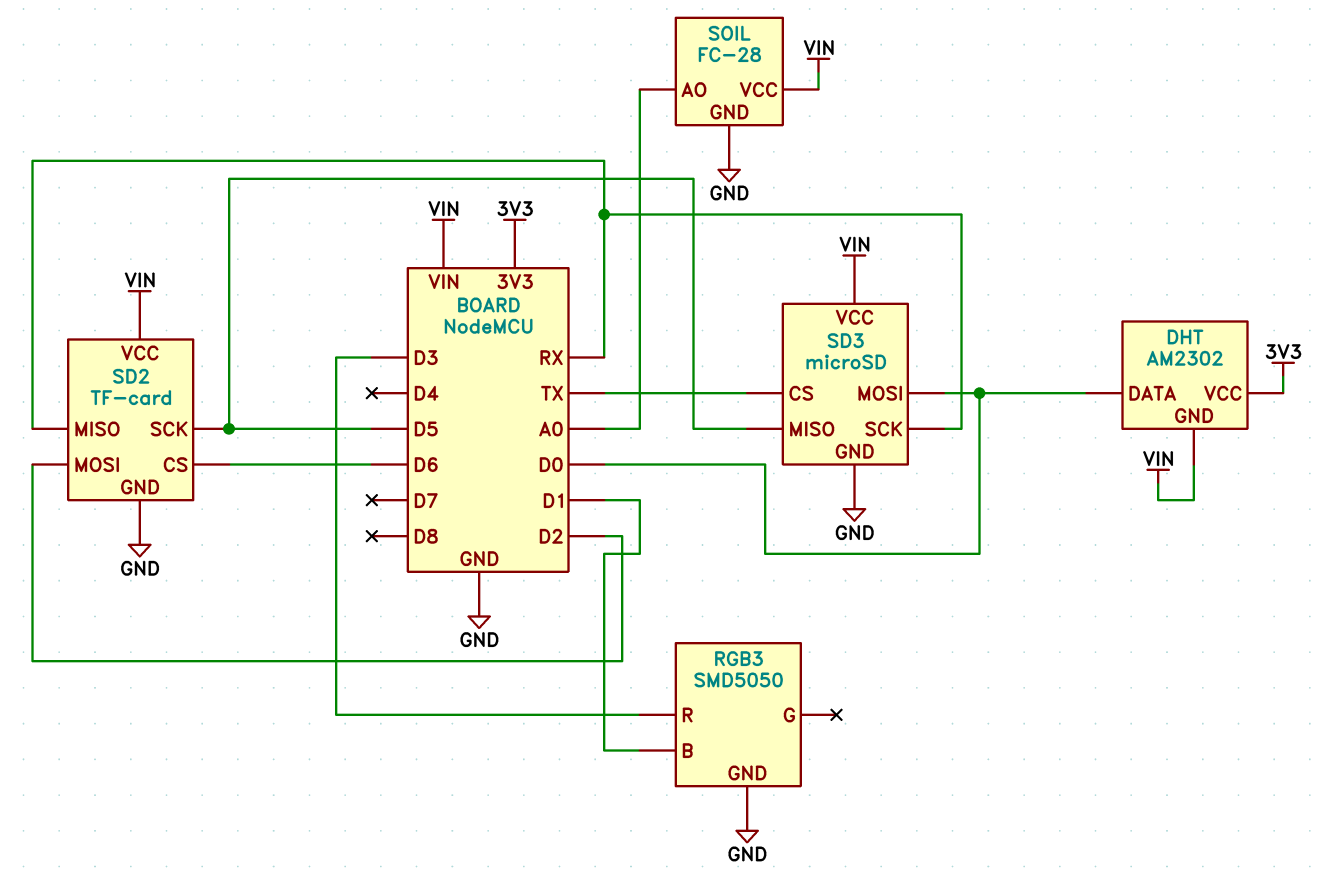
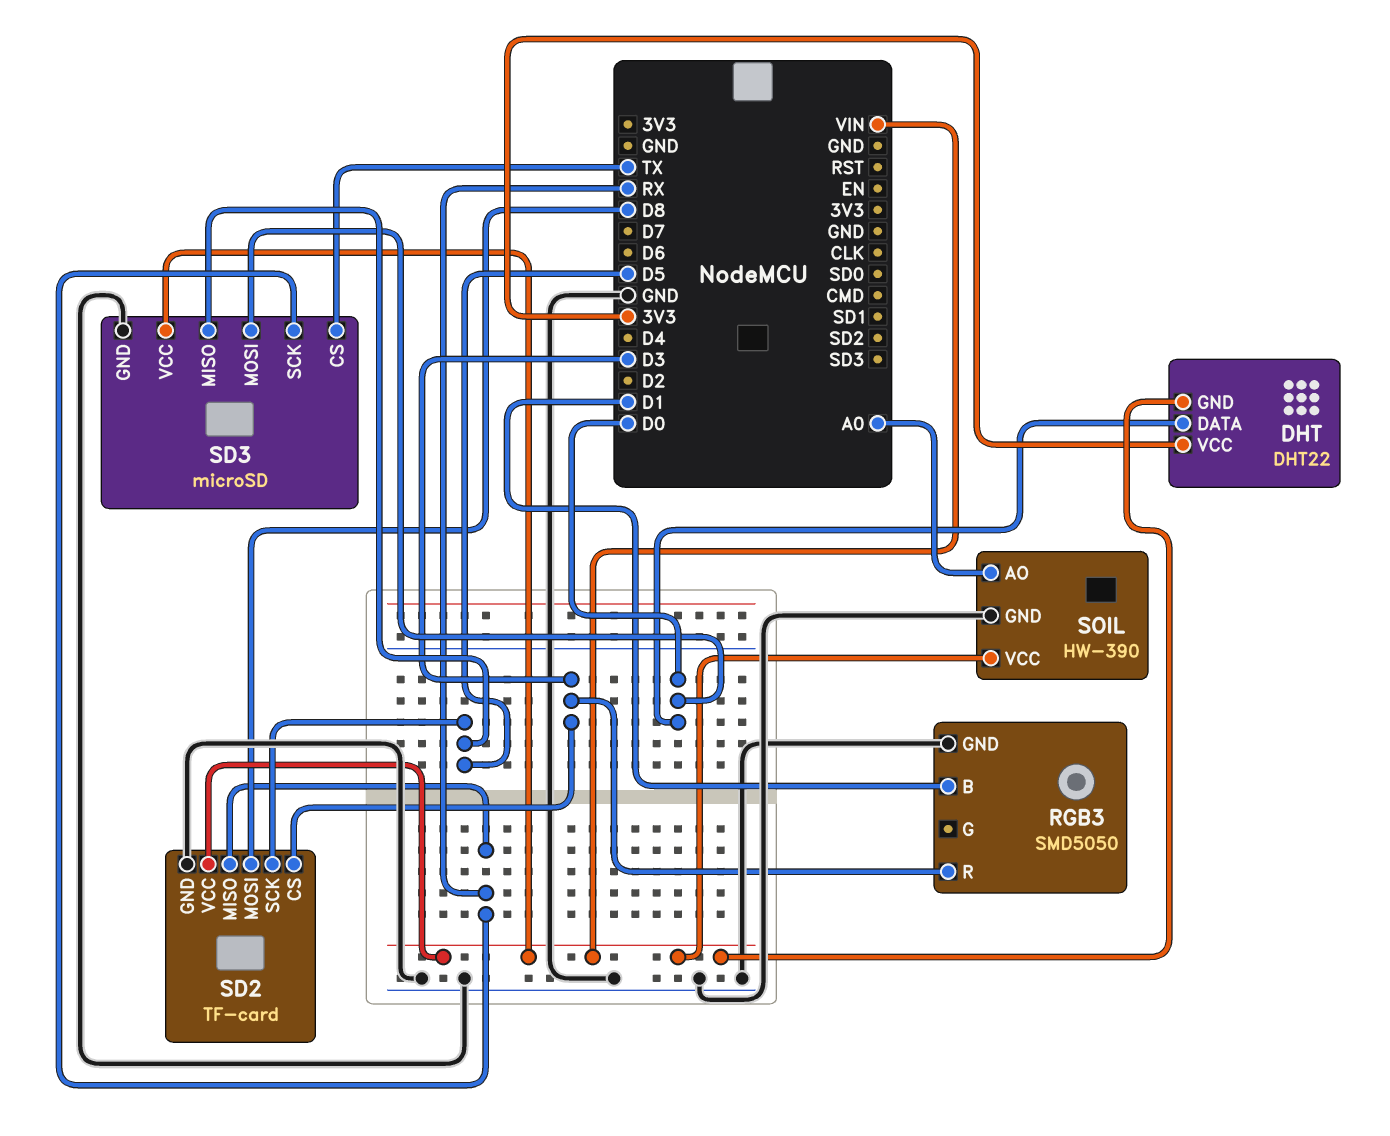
DHT: AM2302 -> DHT22
SD2 pin CS: D6 -> D3
SD2 pin MOSI: D2 -> D8
SOIL: FC-28 -> HW-390

